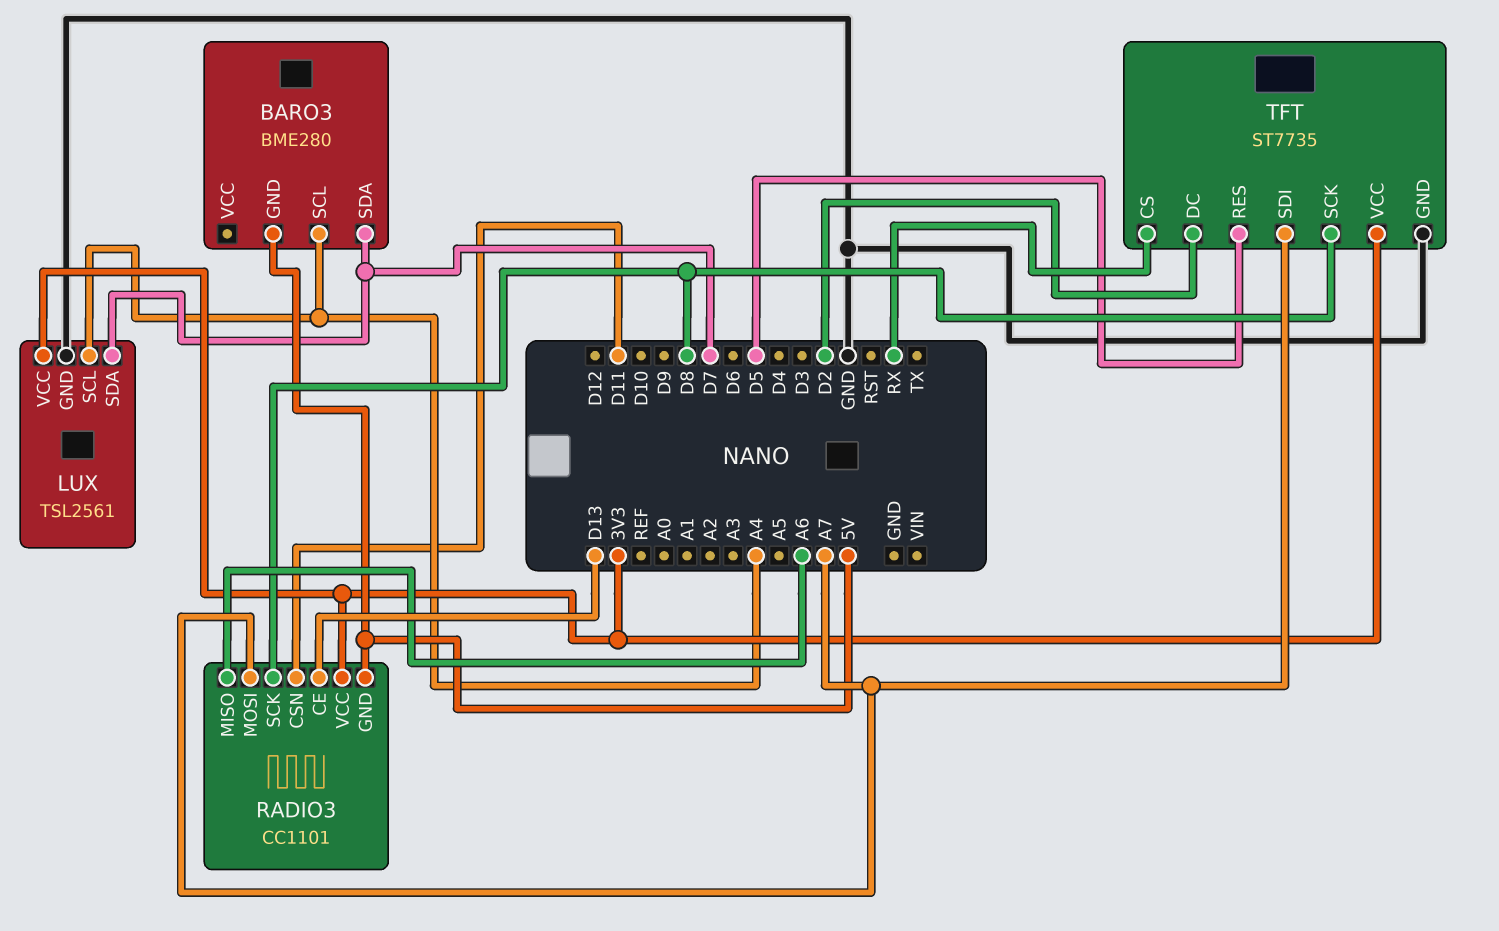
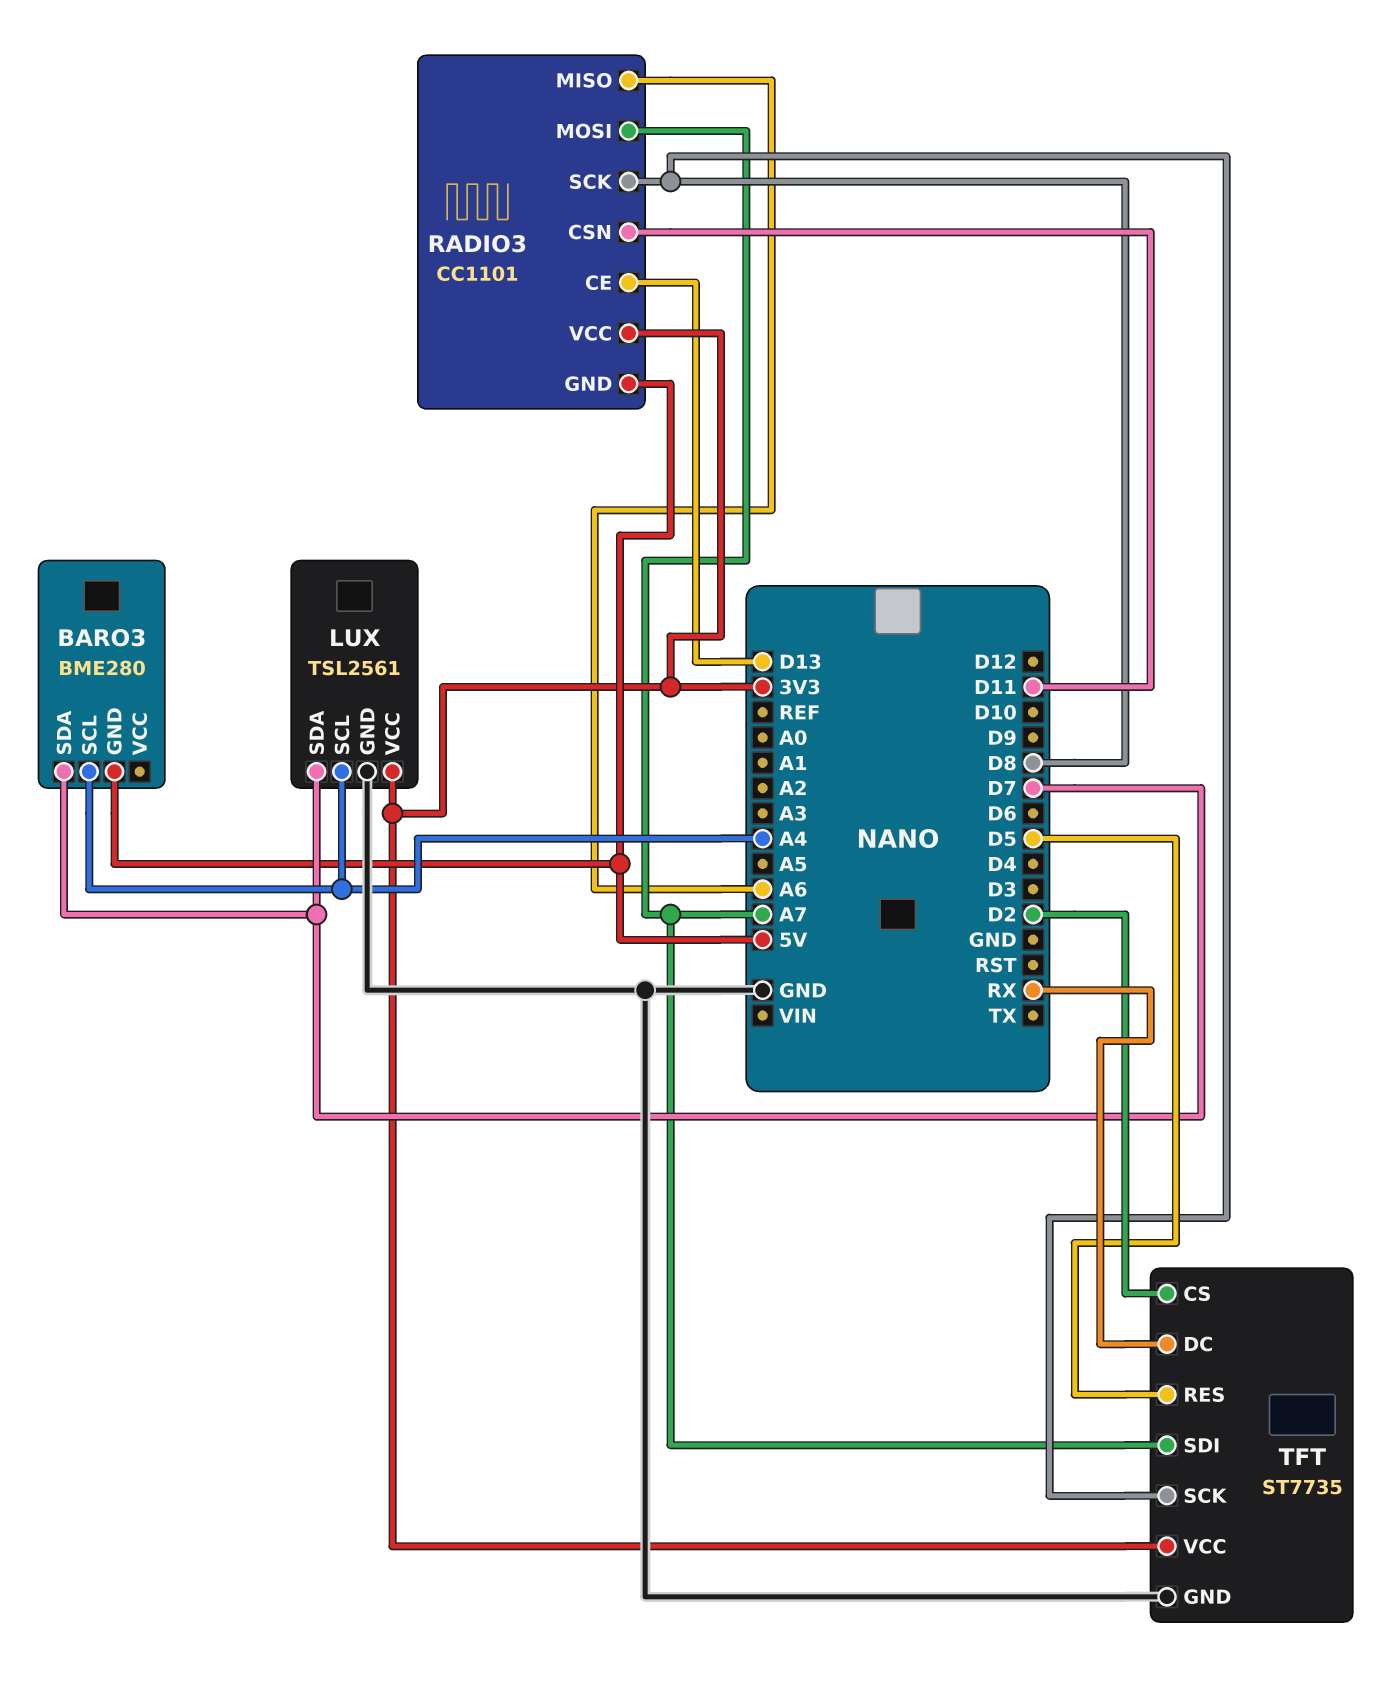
TFT pin CS: RX -> D2
TFT pin DC: D2 -> RX

